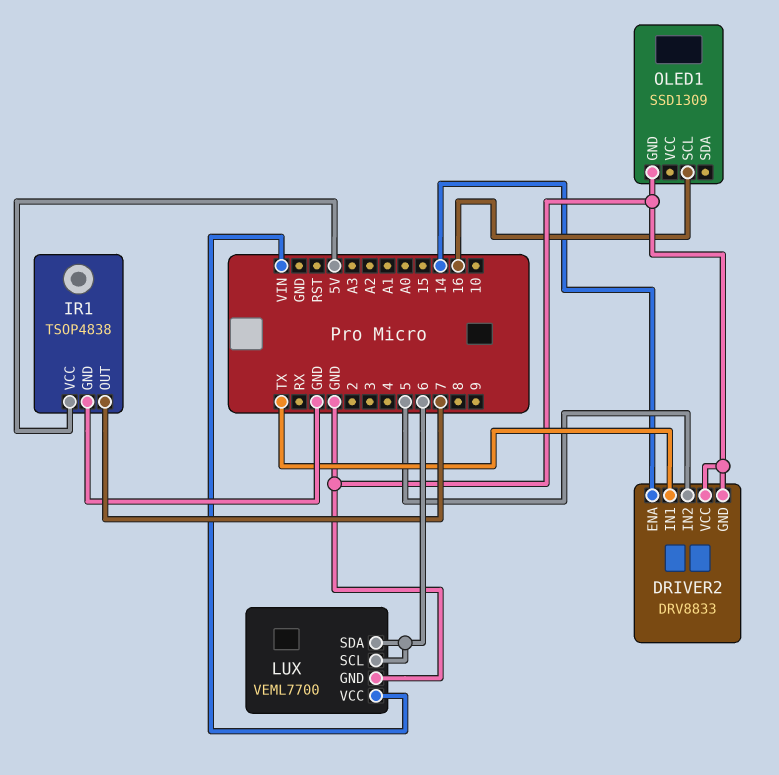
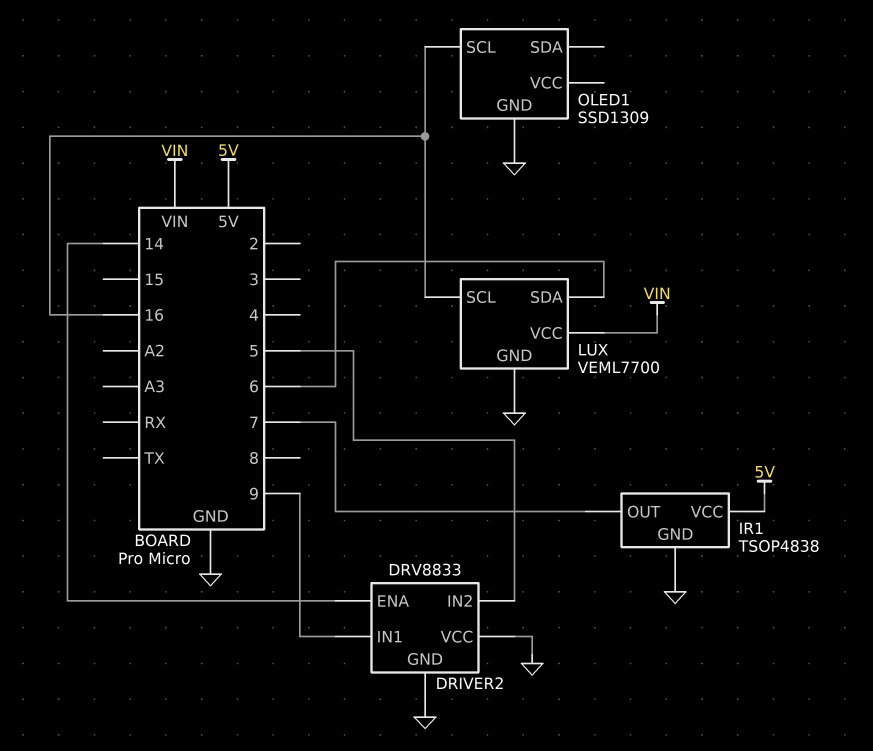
DRIVER2 pin IN1: TX -> 9
LUX pin SCL: 6 -> 16

